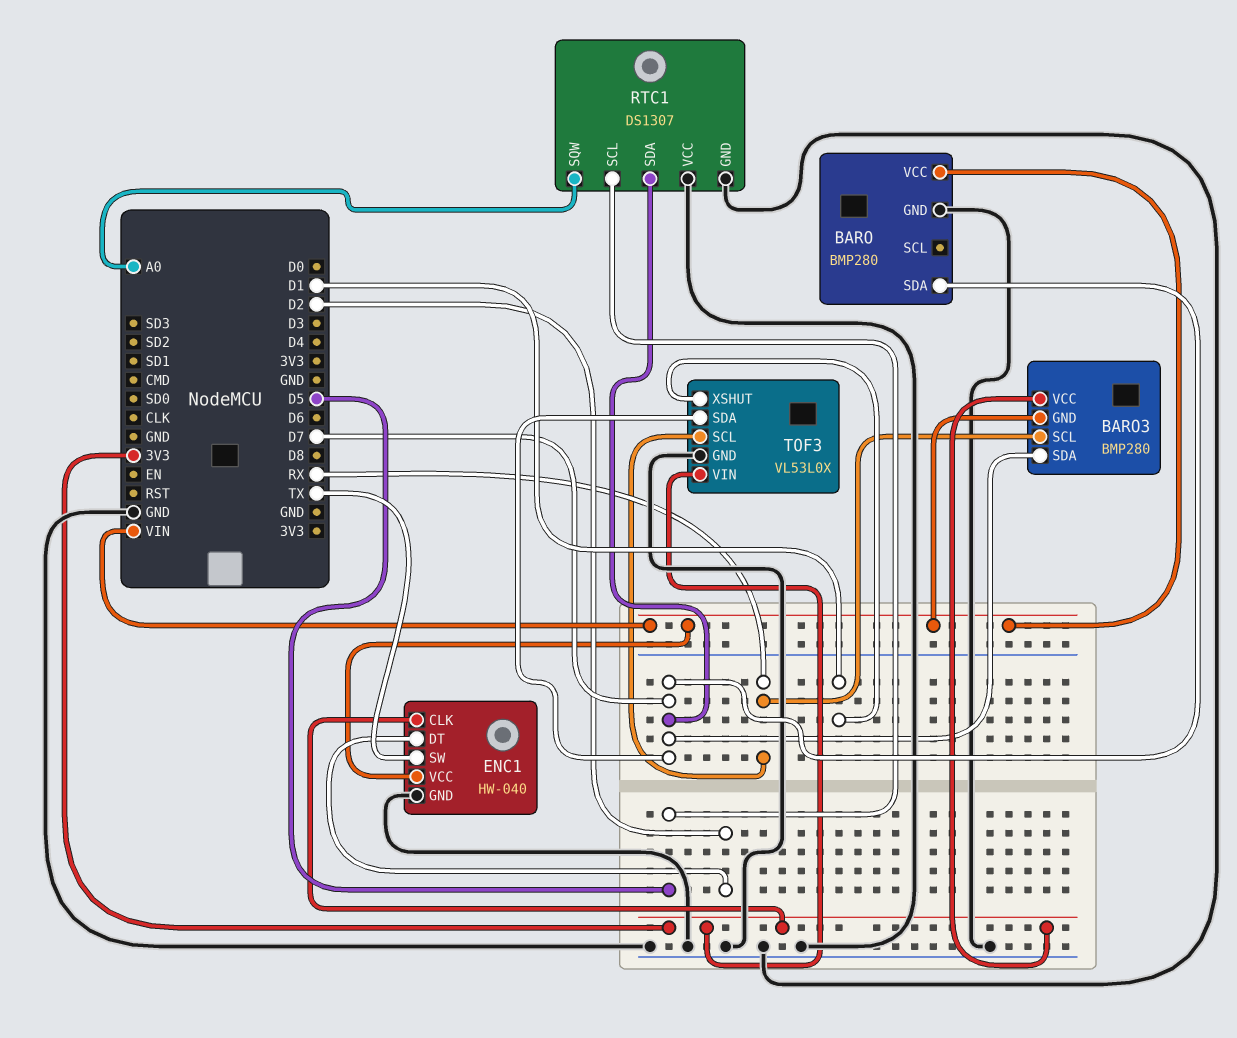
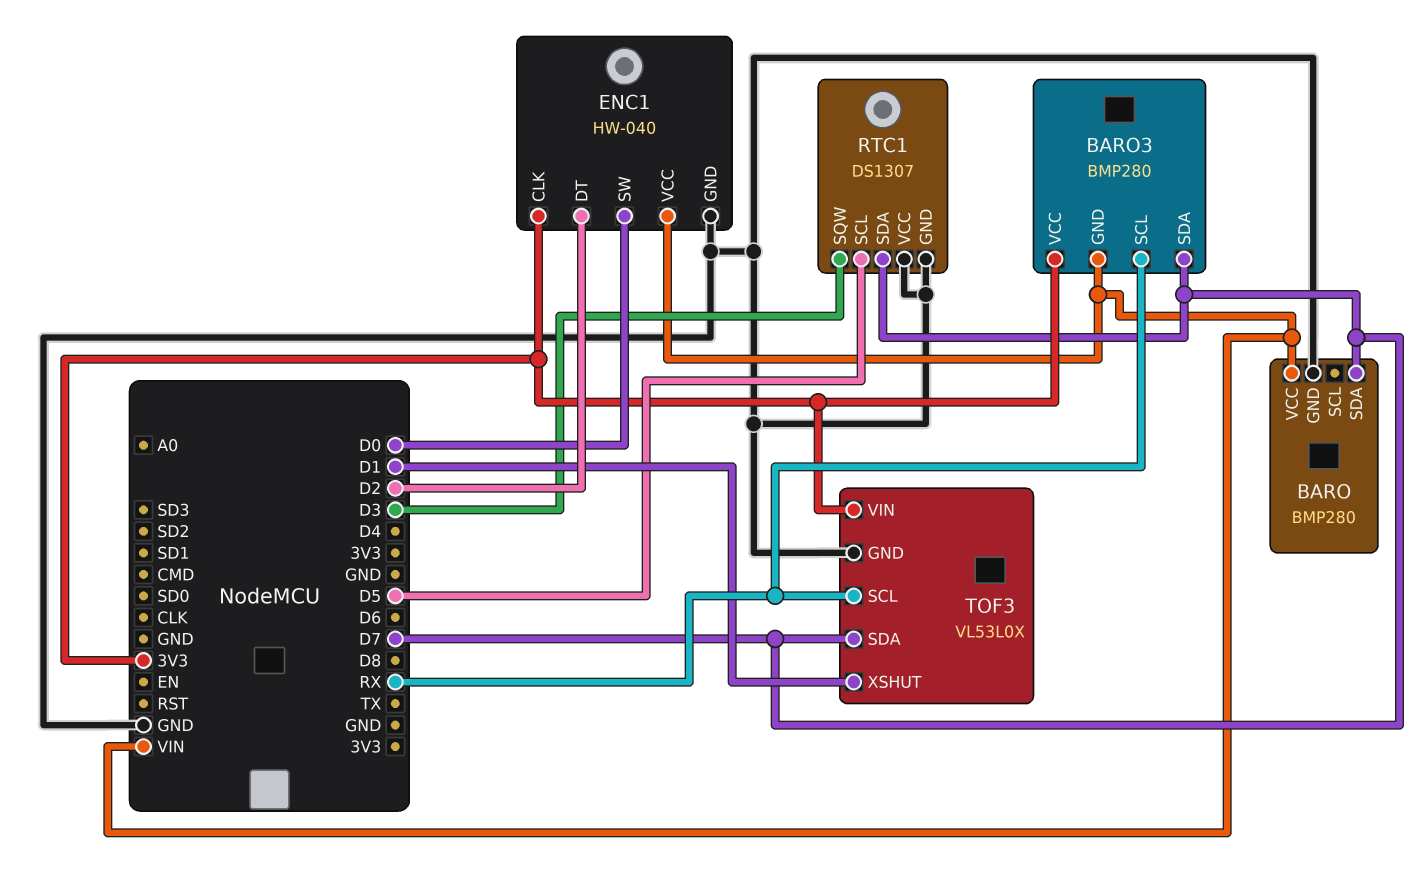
ENC1 pin SW: TX -> D0
RTC1 pin SQW: A0 -> D3

